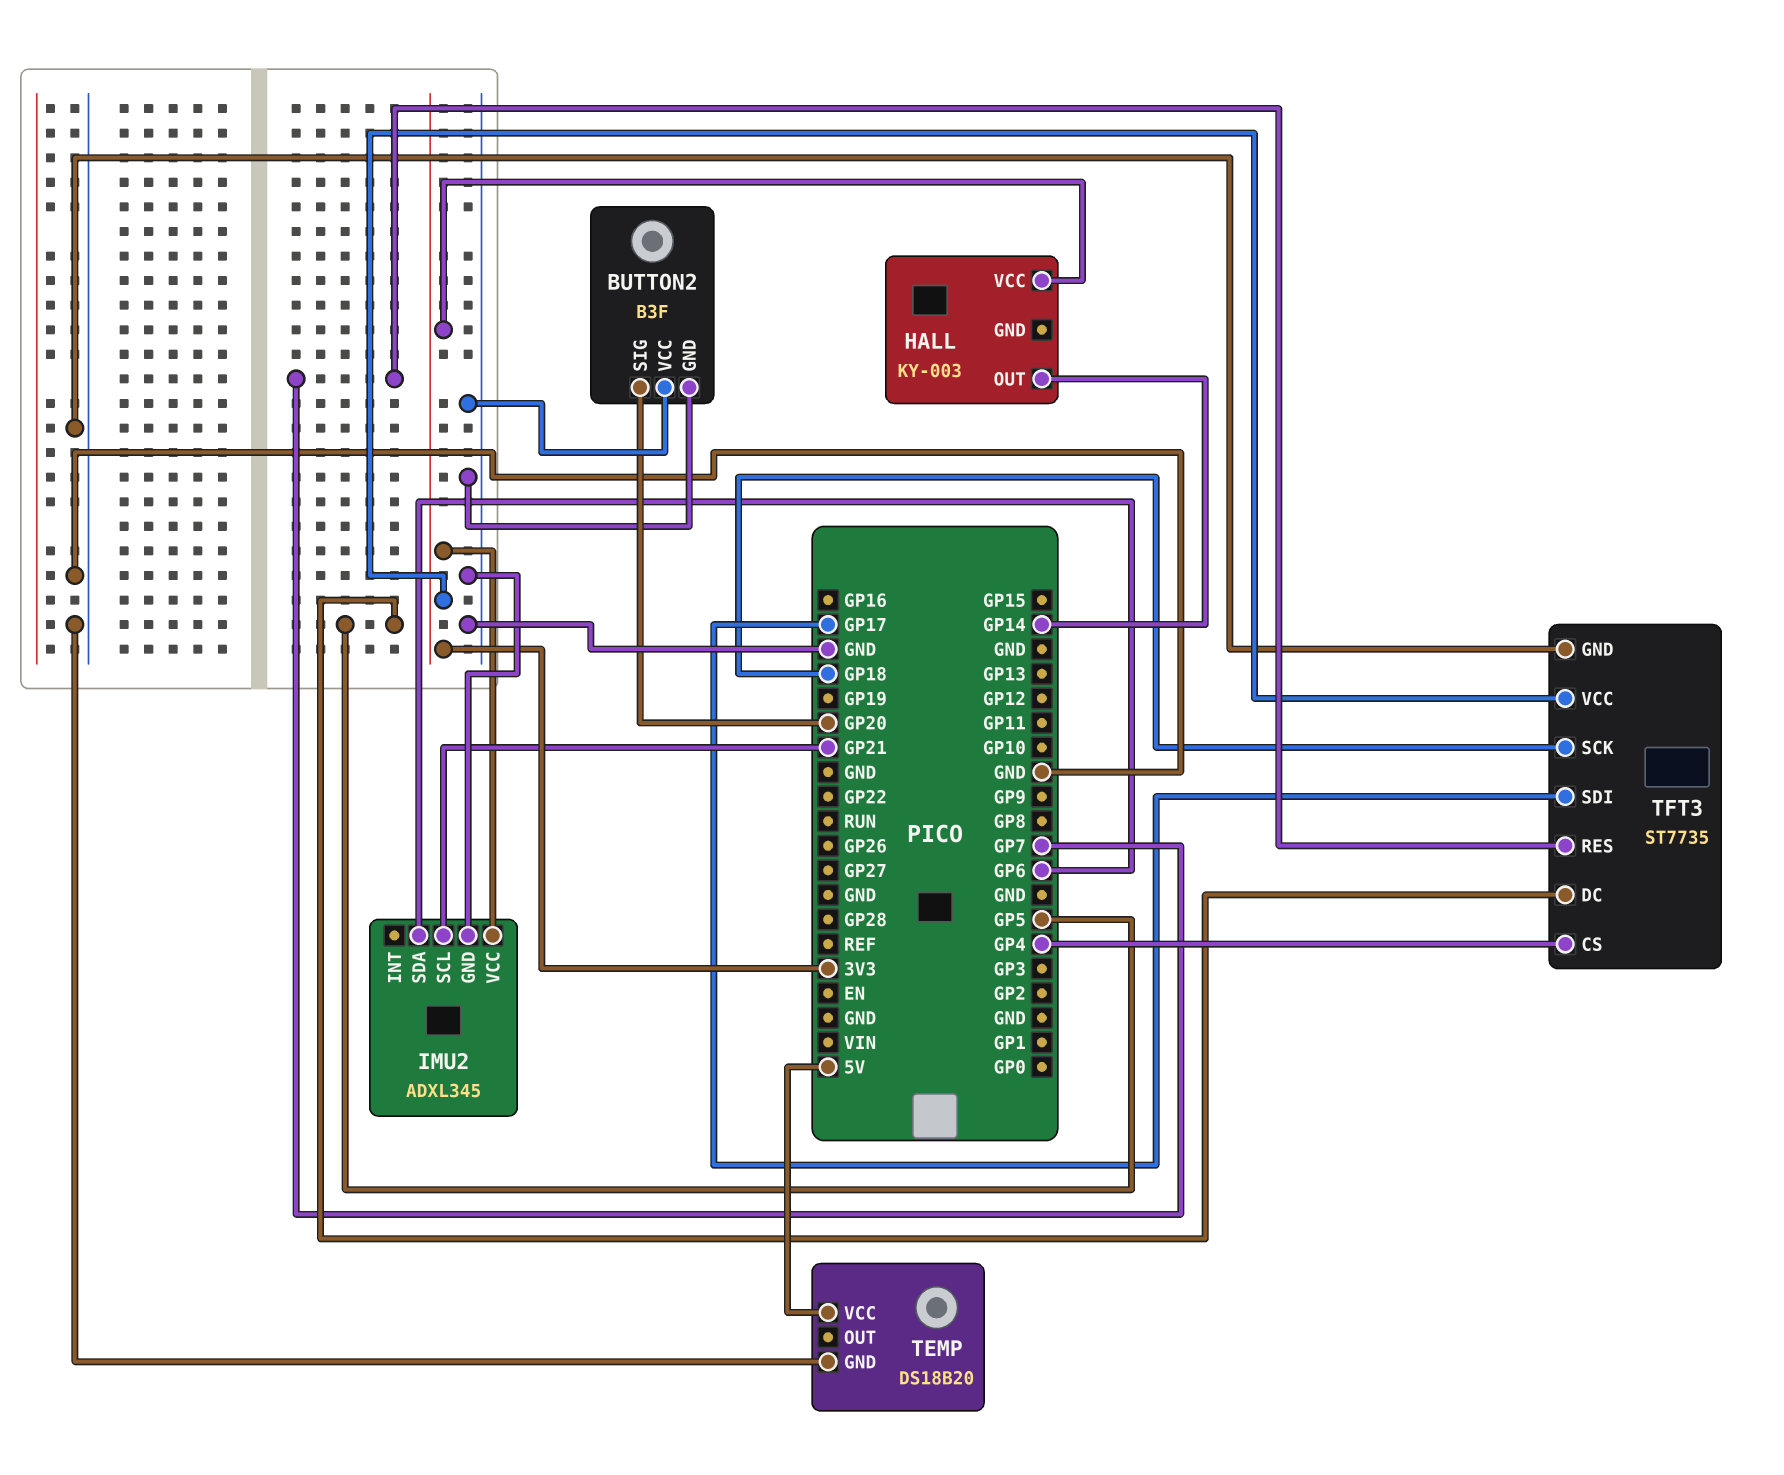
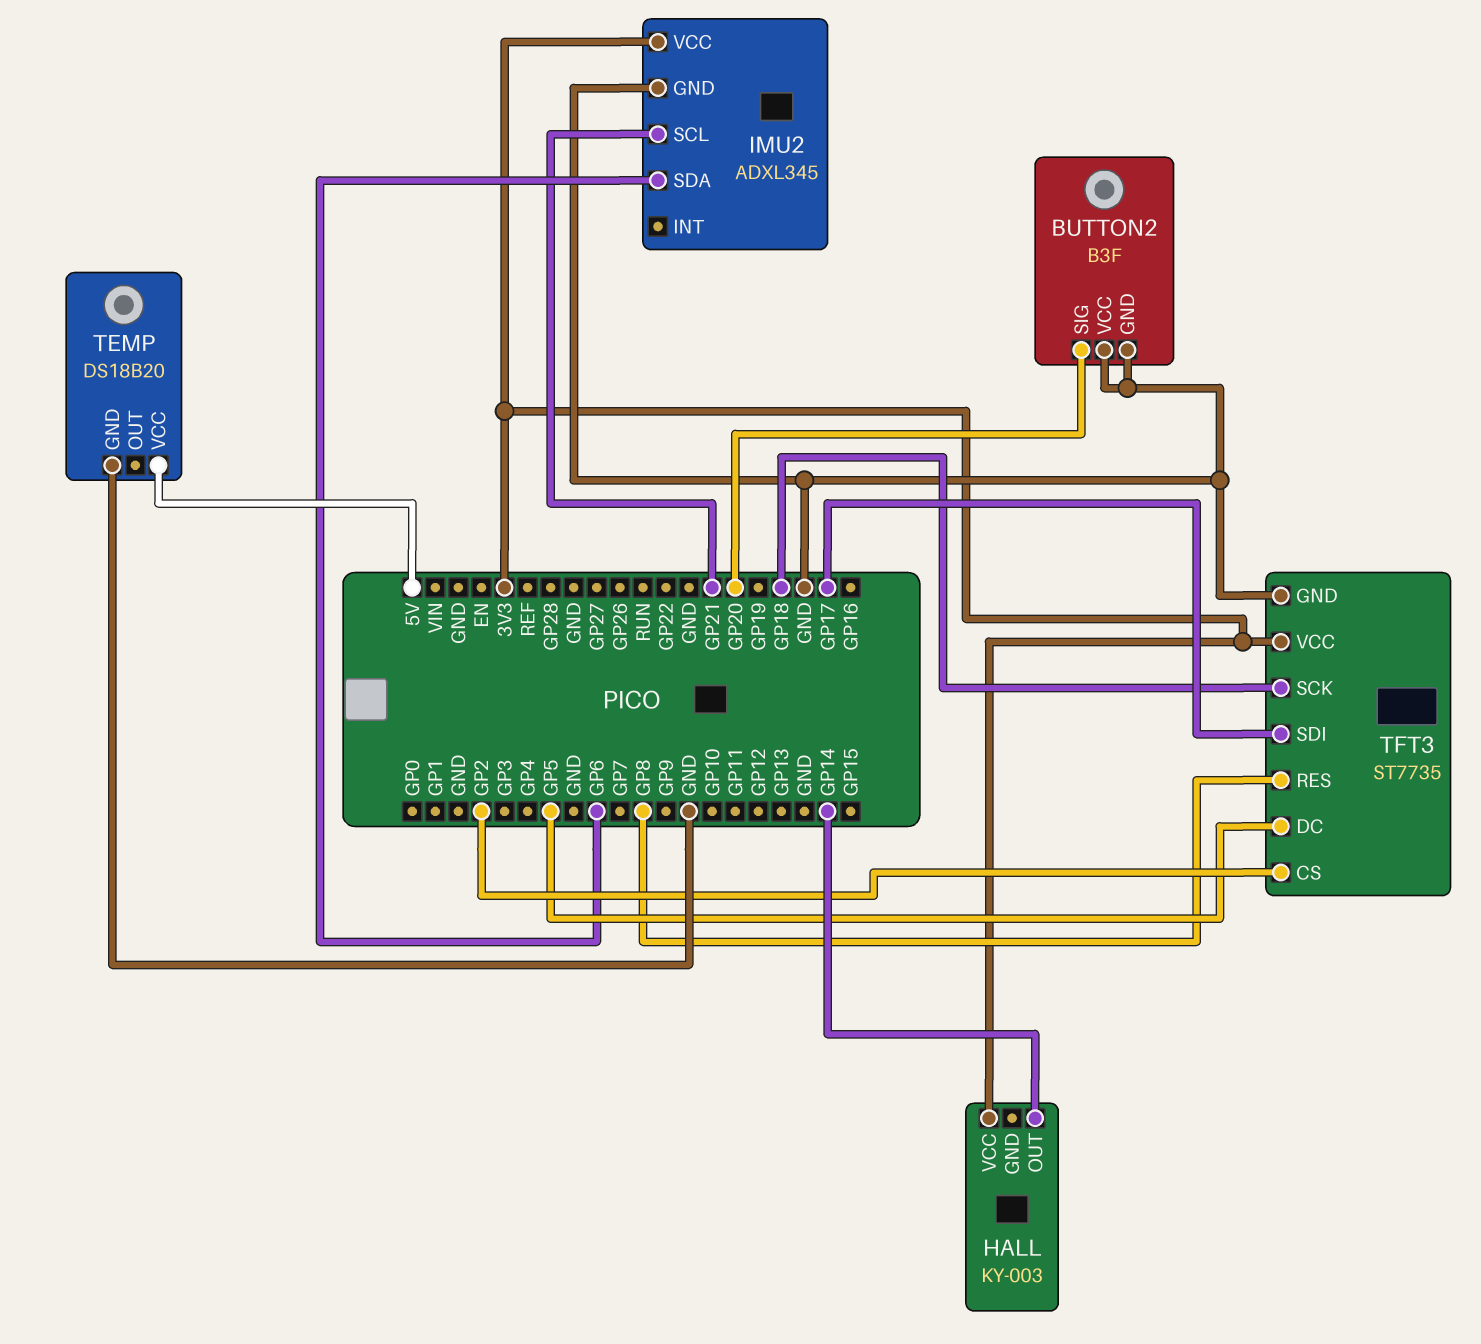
TFT3 pin CS: GP4 -> GP2
TFT3 pin RES: GP7 -> GP8

